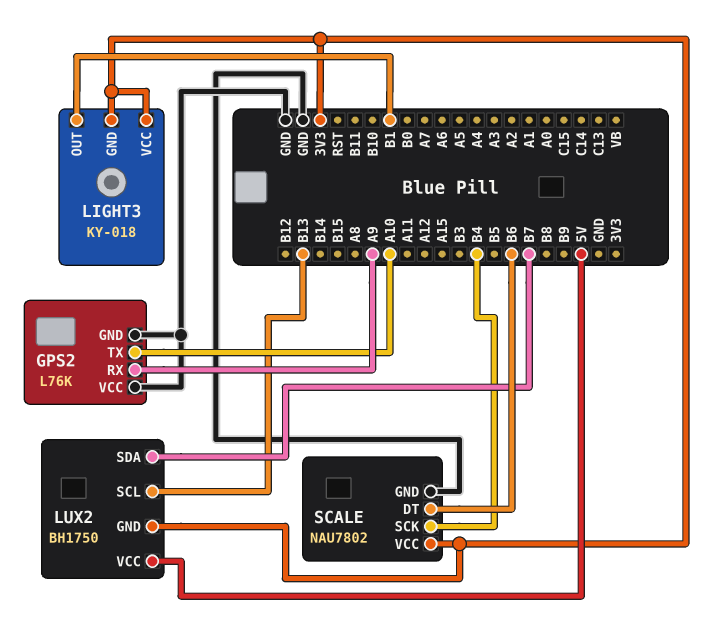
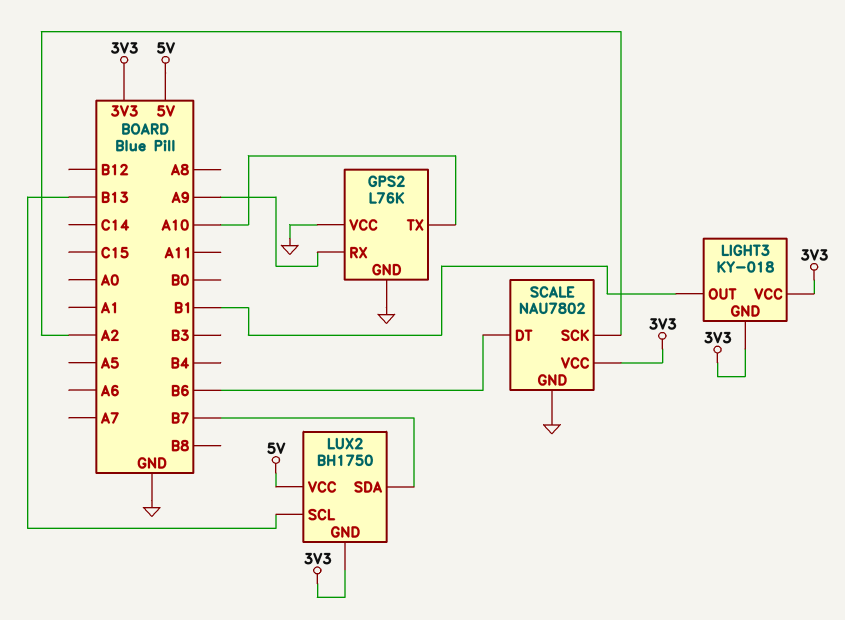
SCALE pin SCK: B4 -> A2

